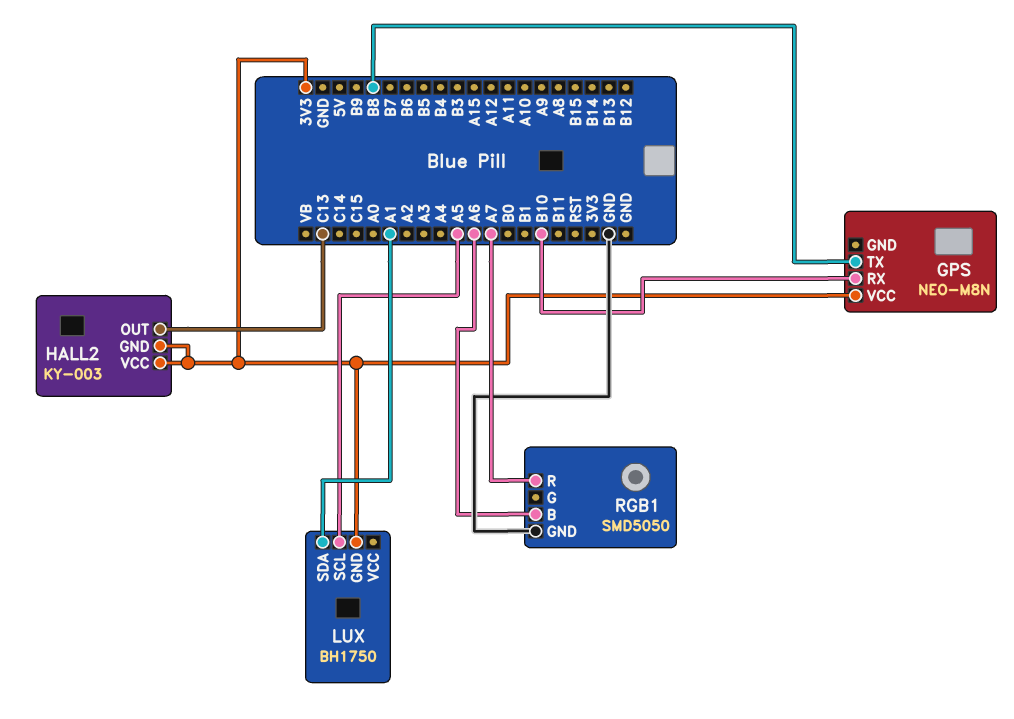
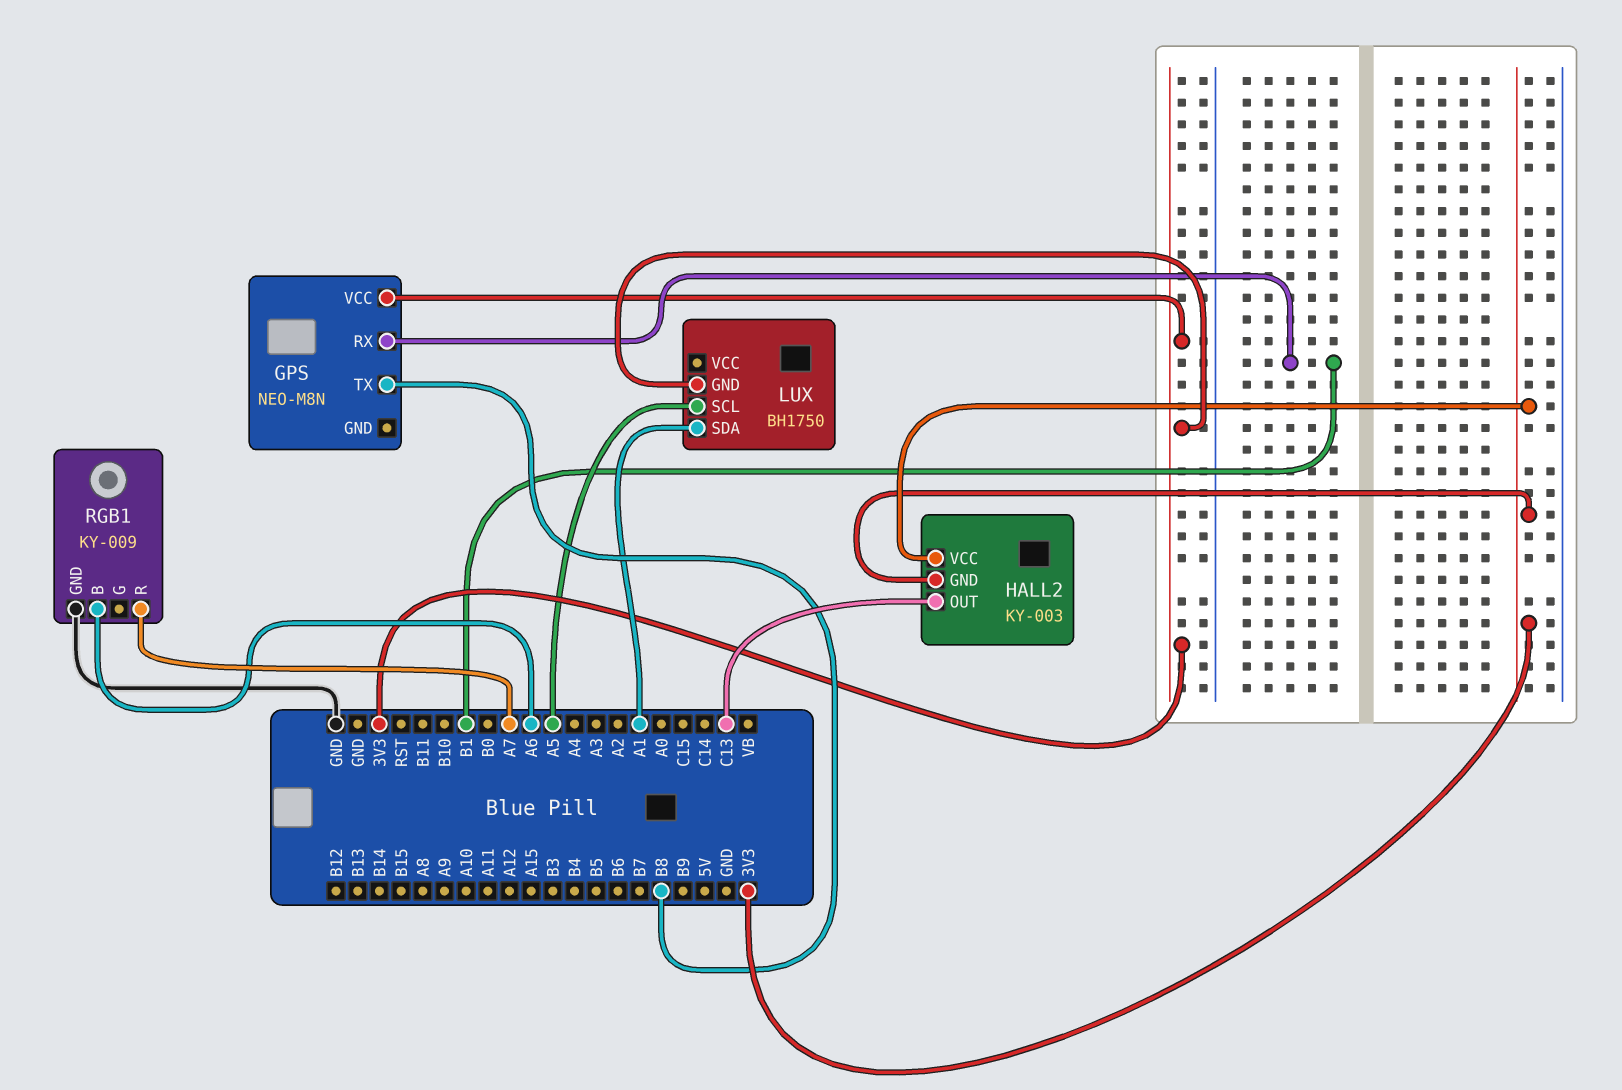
GPS pin RX: B10 -> B1
RGB1: SMD5050 -> KY-009

